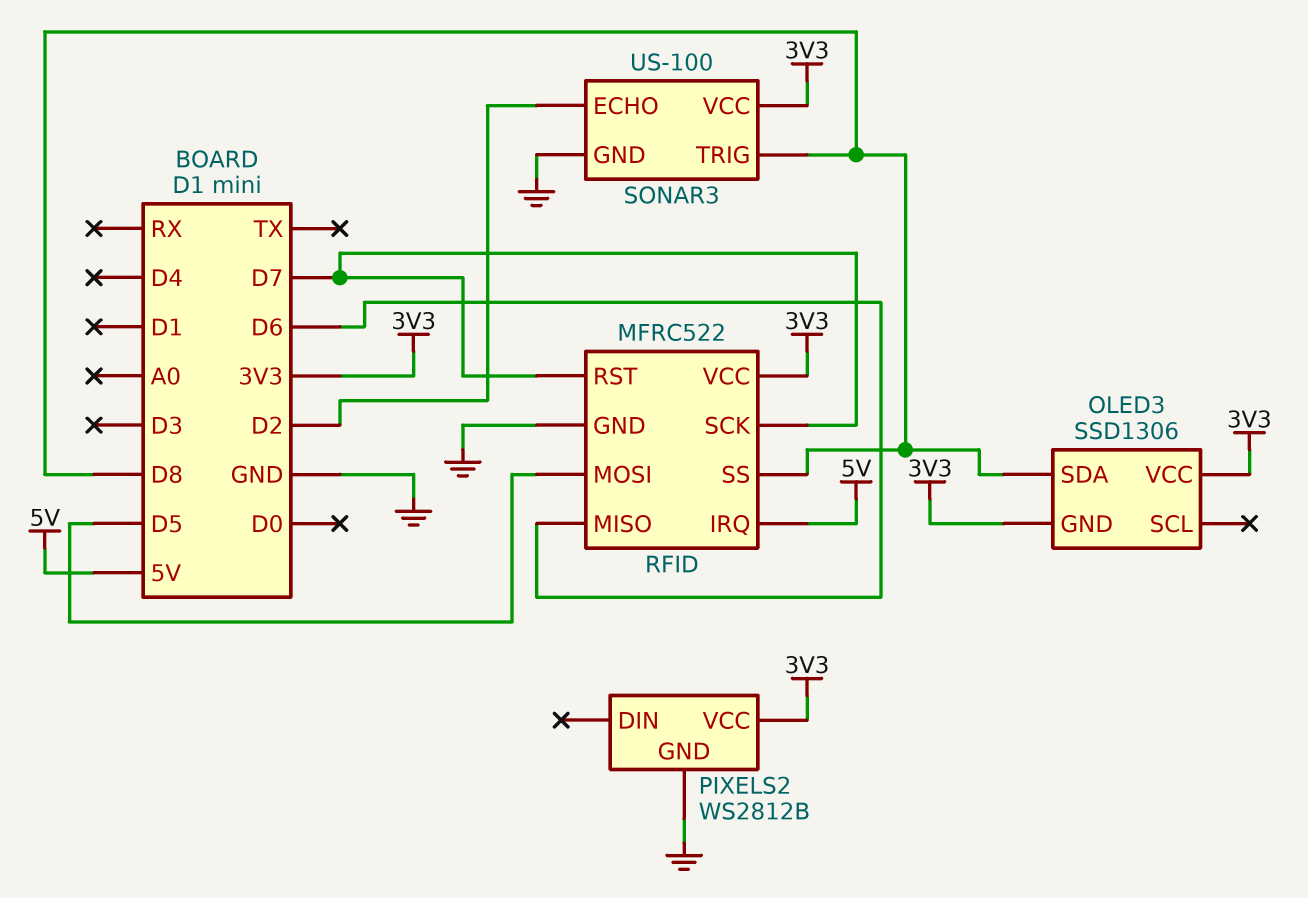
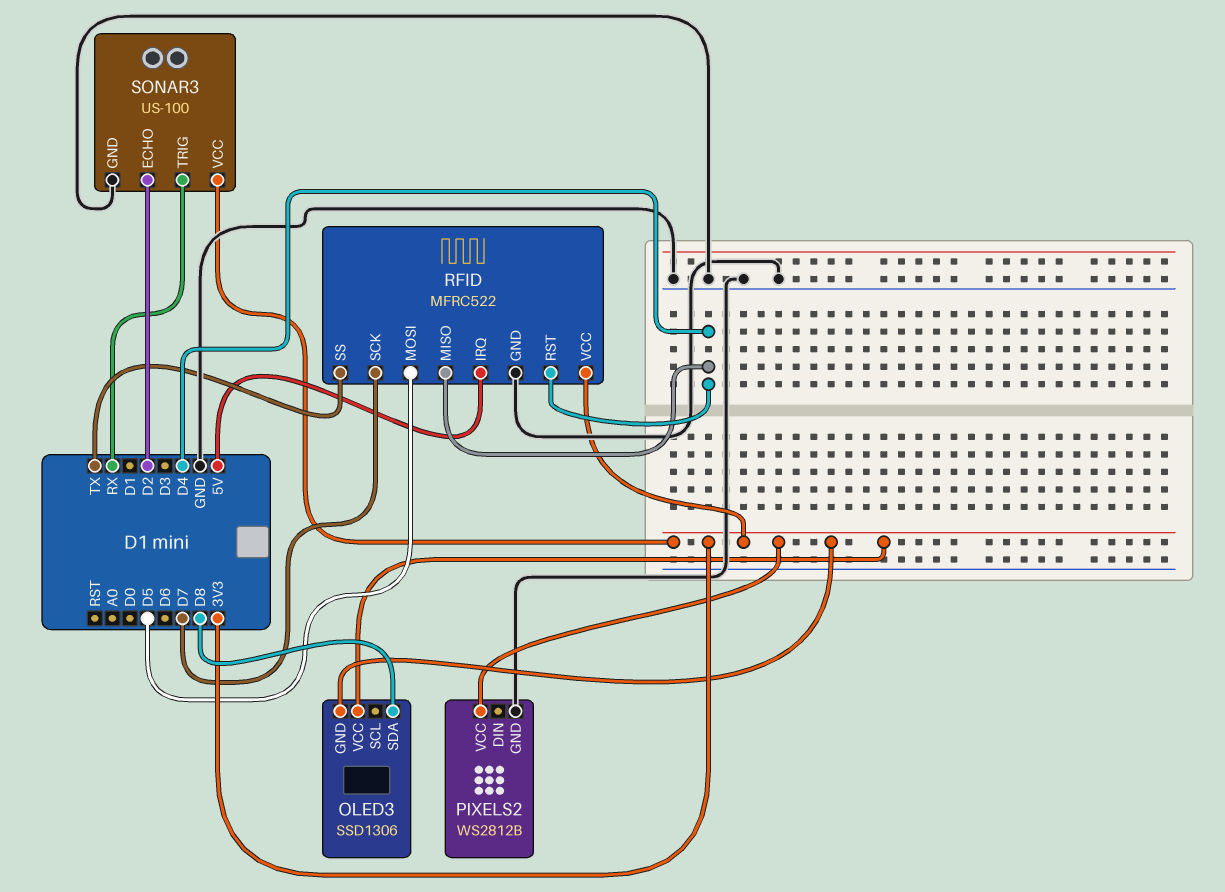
RFID pin MISO: D6 -> D4
RFID pin RST: D7 -> D4
RFID pin SS: D8 -> TX
SONAR3 pin TRIG: D8 -> RX

